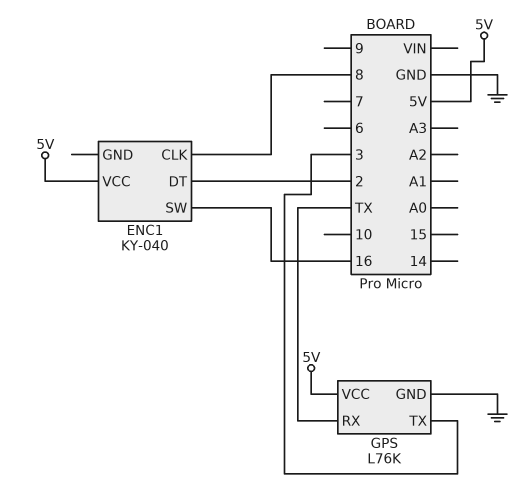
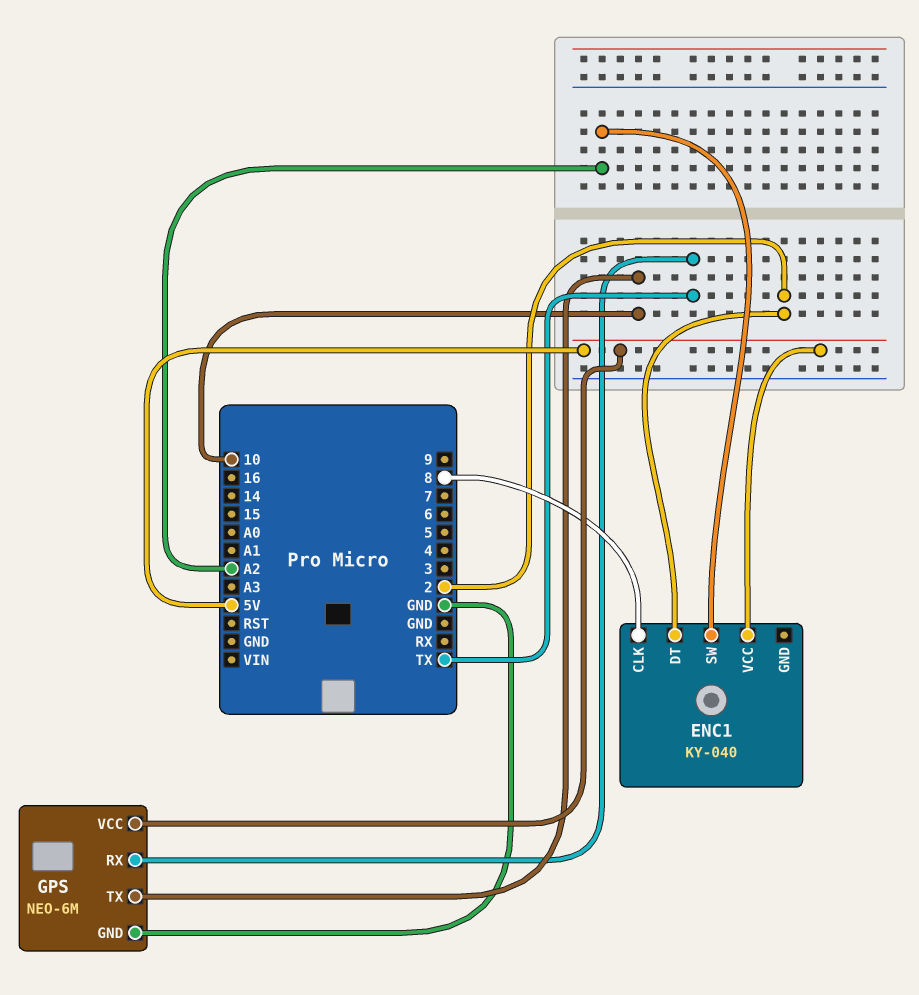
ENC1 pin SW: 16 -> A2
GPS: L76K -> NEO-6M
GPS pin TX: 3 -> 10

